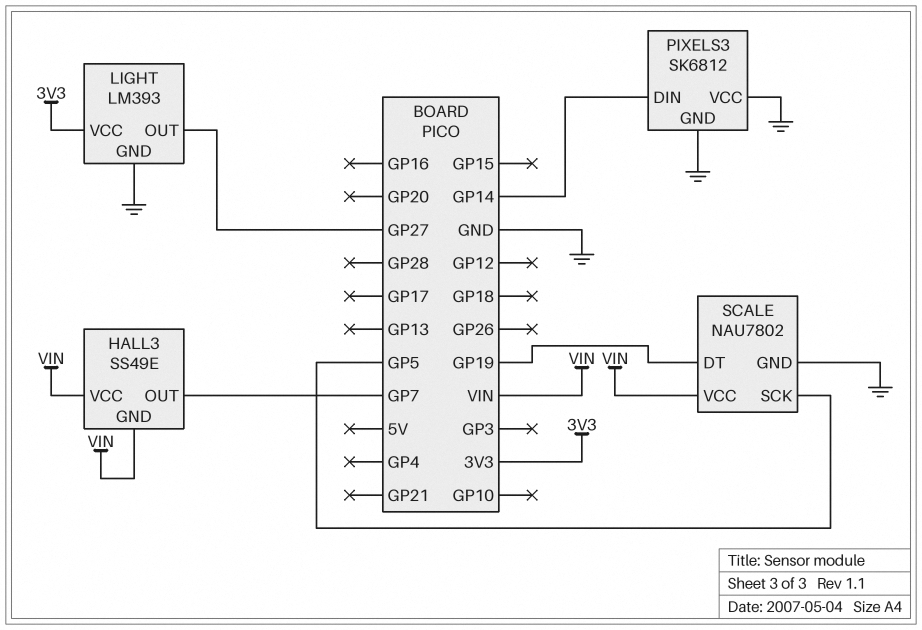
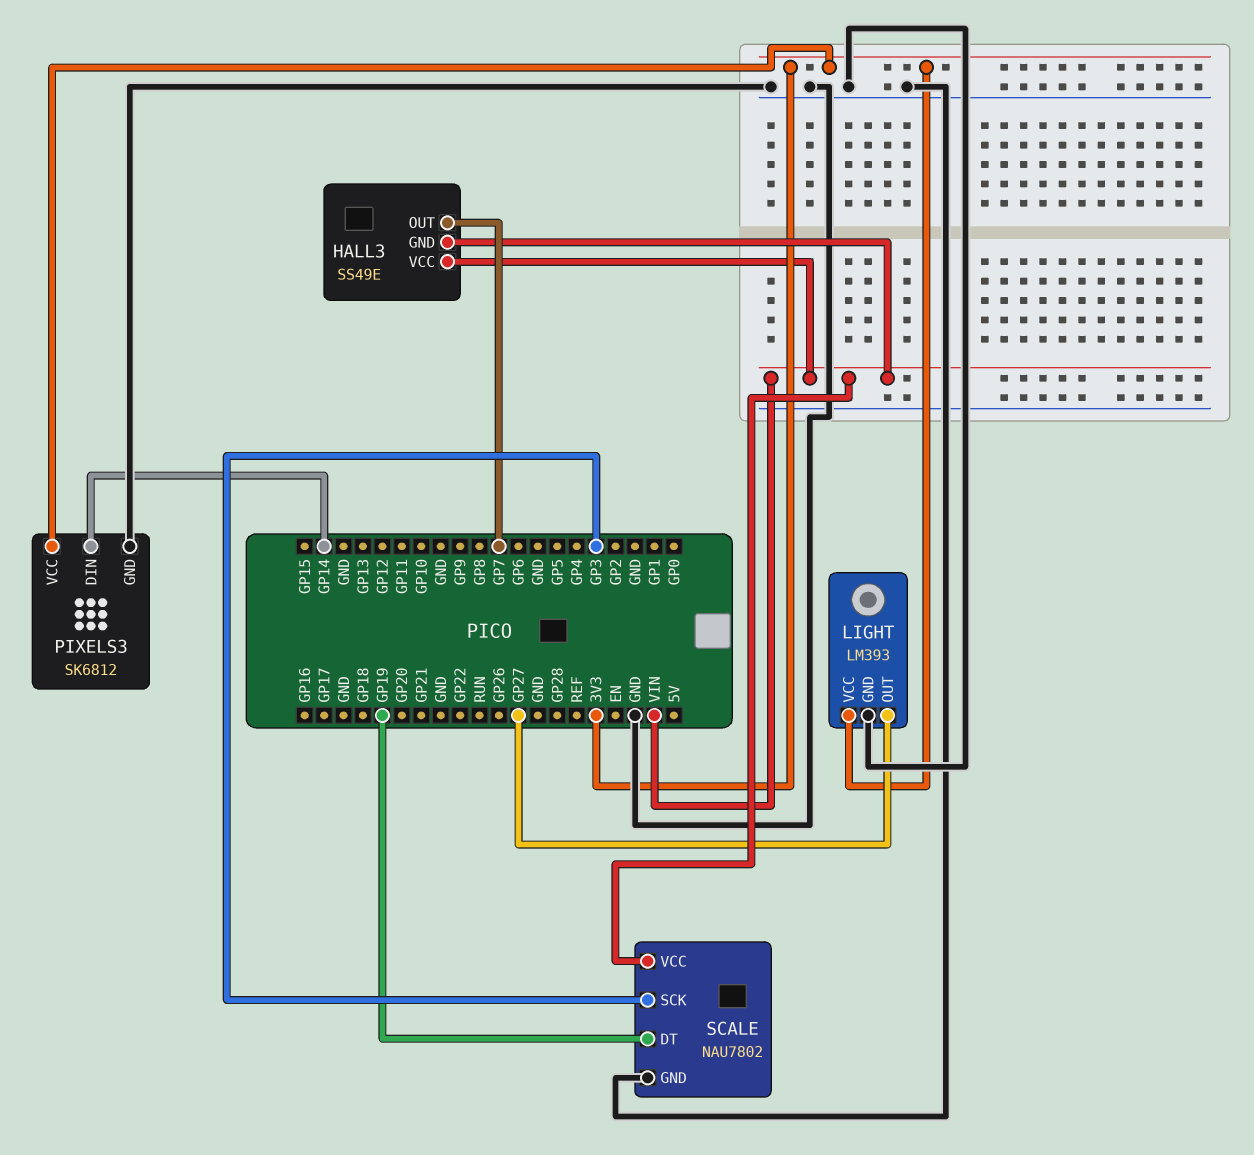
PIXELS3 pin VCC: GND -> 3V3
SCALE pin SCK: GP5 -> GP3

